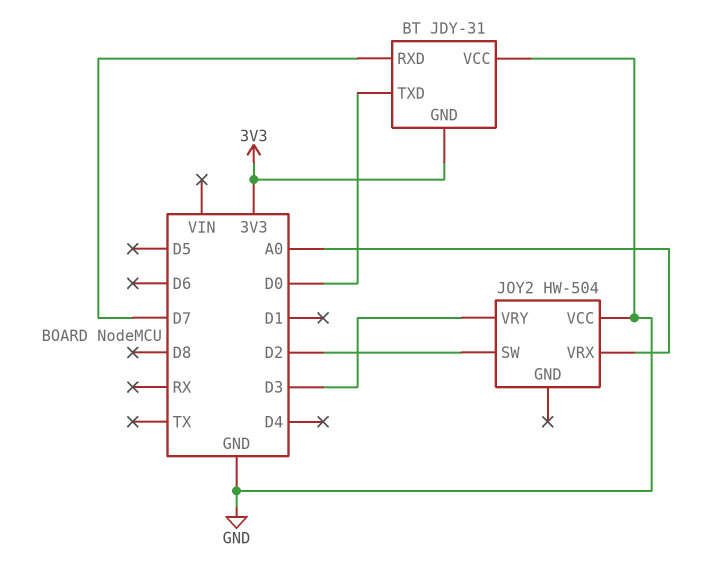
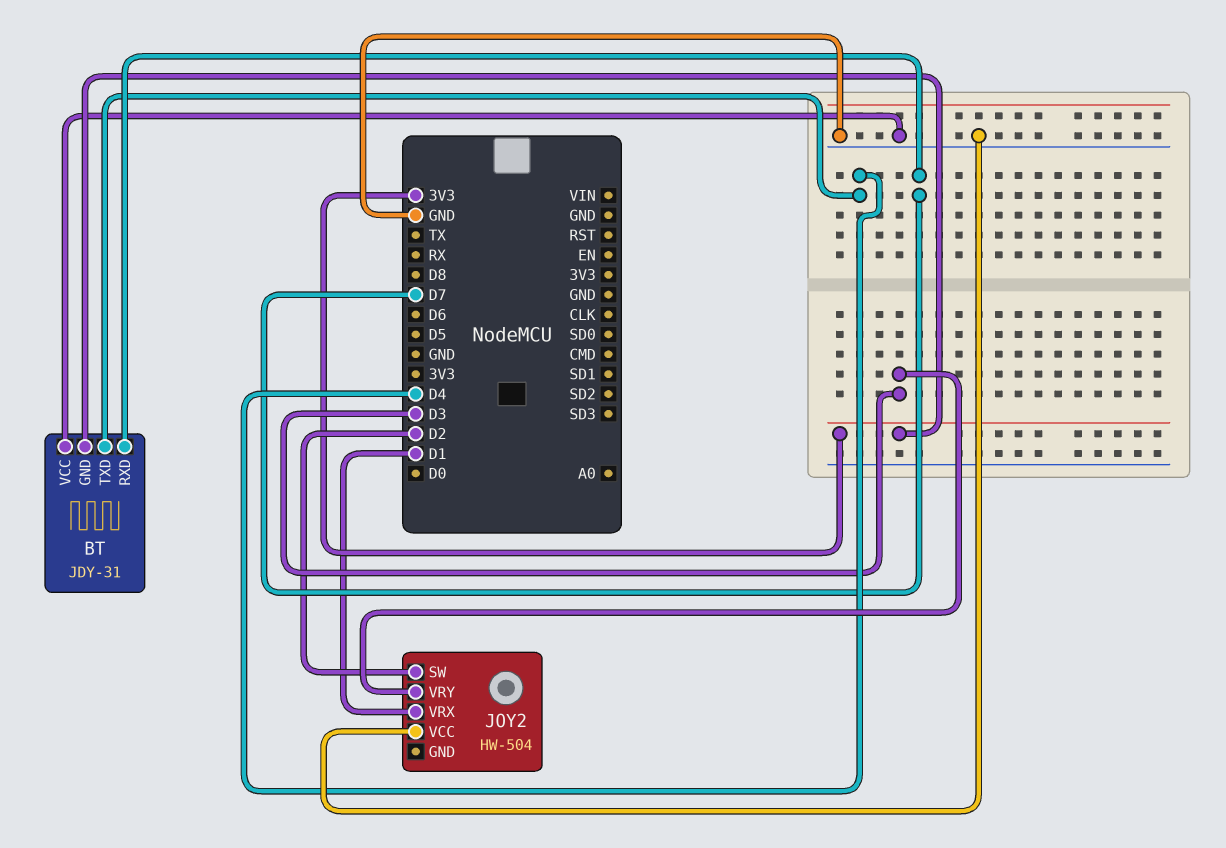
BT pin TXD: D0 -> D4
JOY2 pin VRX: A0 -> D1

